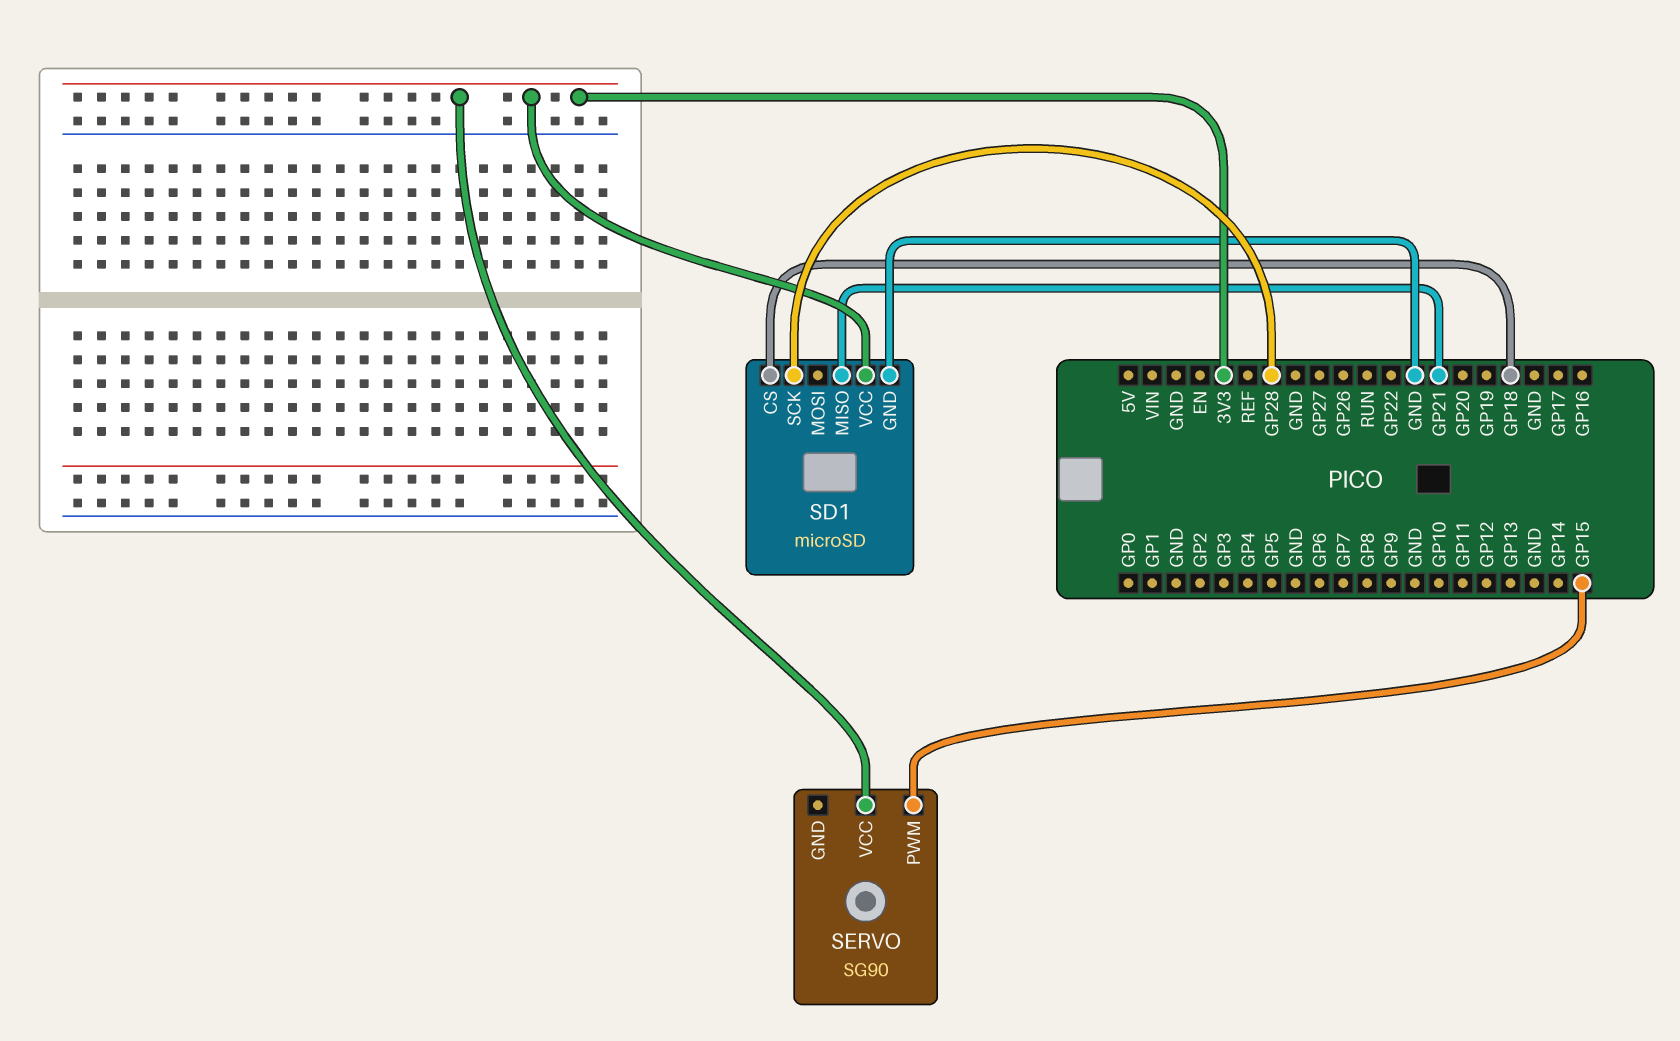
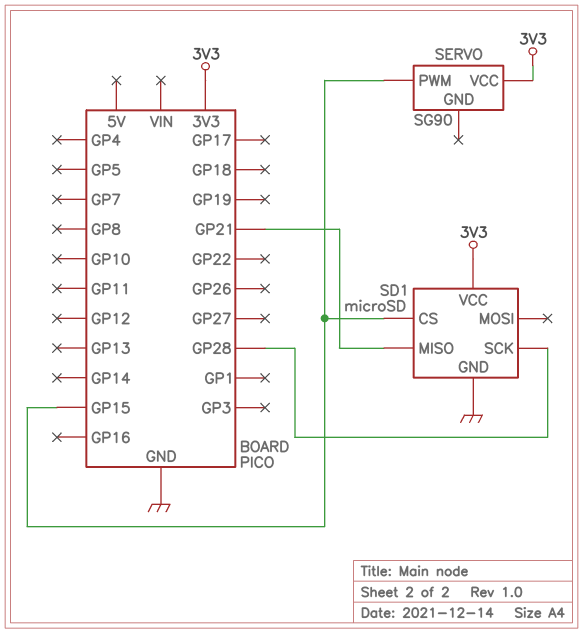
SD1 pin CS: GP18 -> GP15

